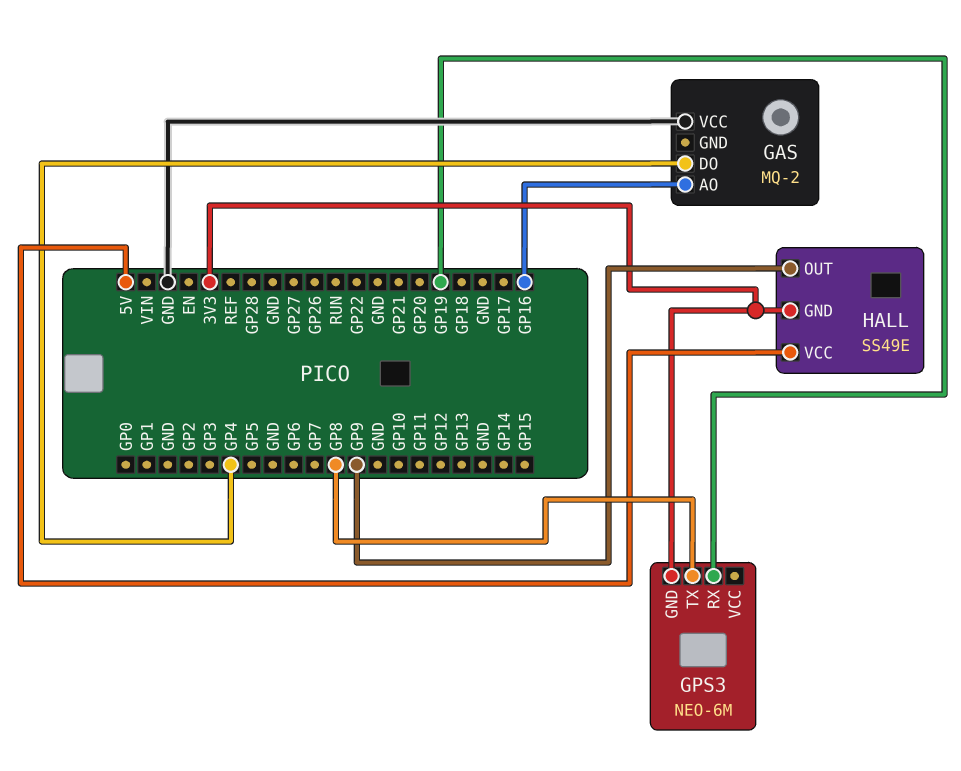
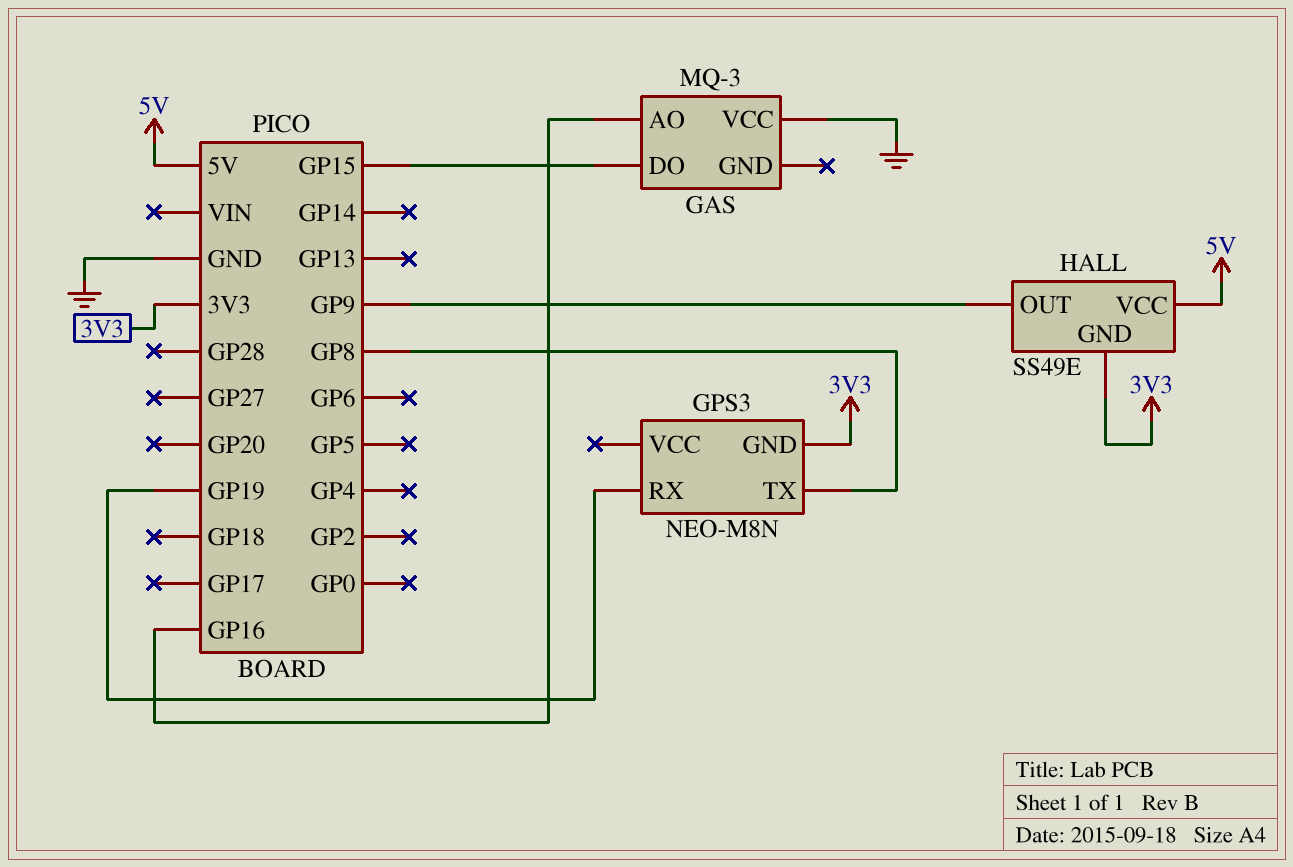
GAS: MQ-2 -> MQ-3
GAS pin DO: GP4 -> GP15
GPS3: NEO-6M -> NEO-M8N

